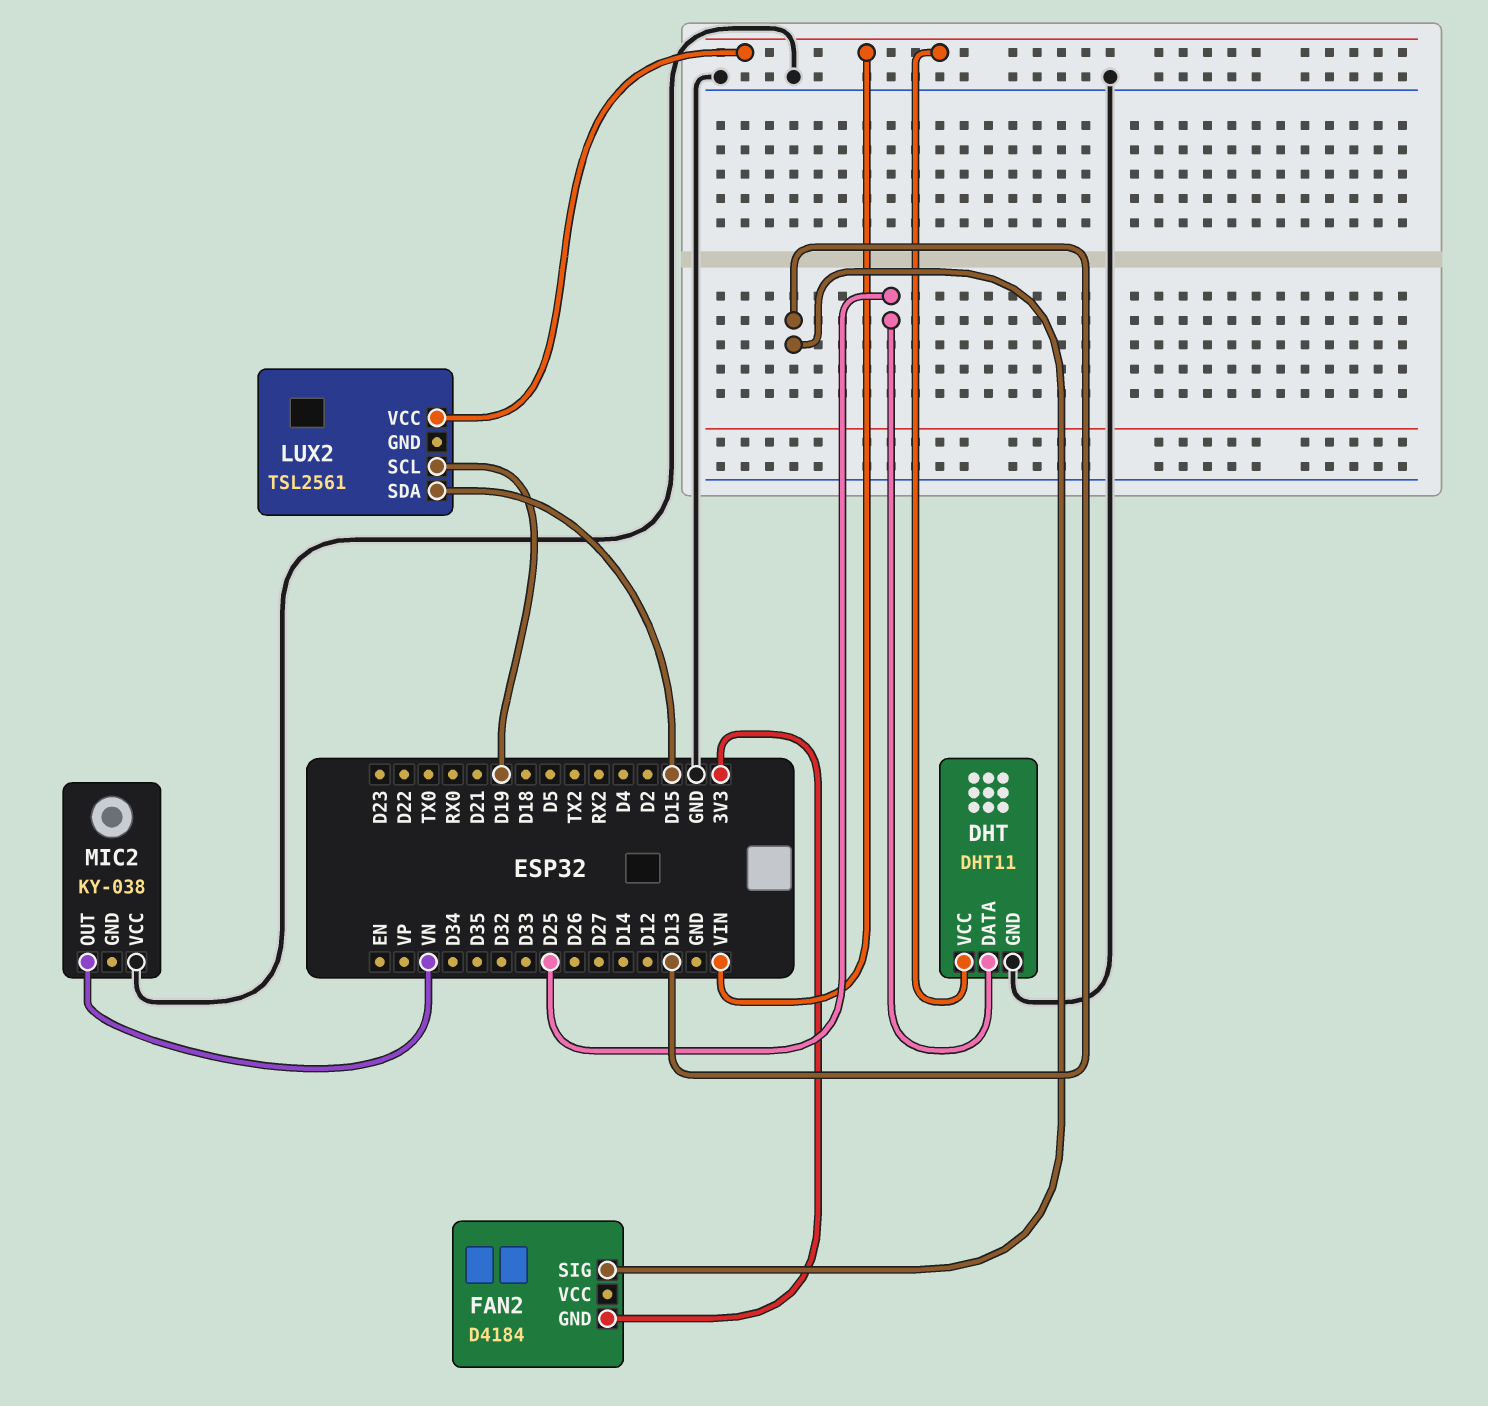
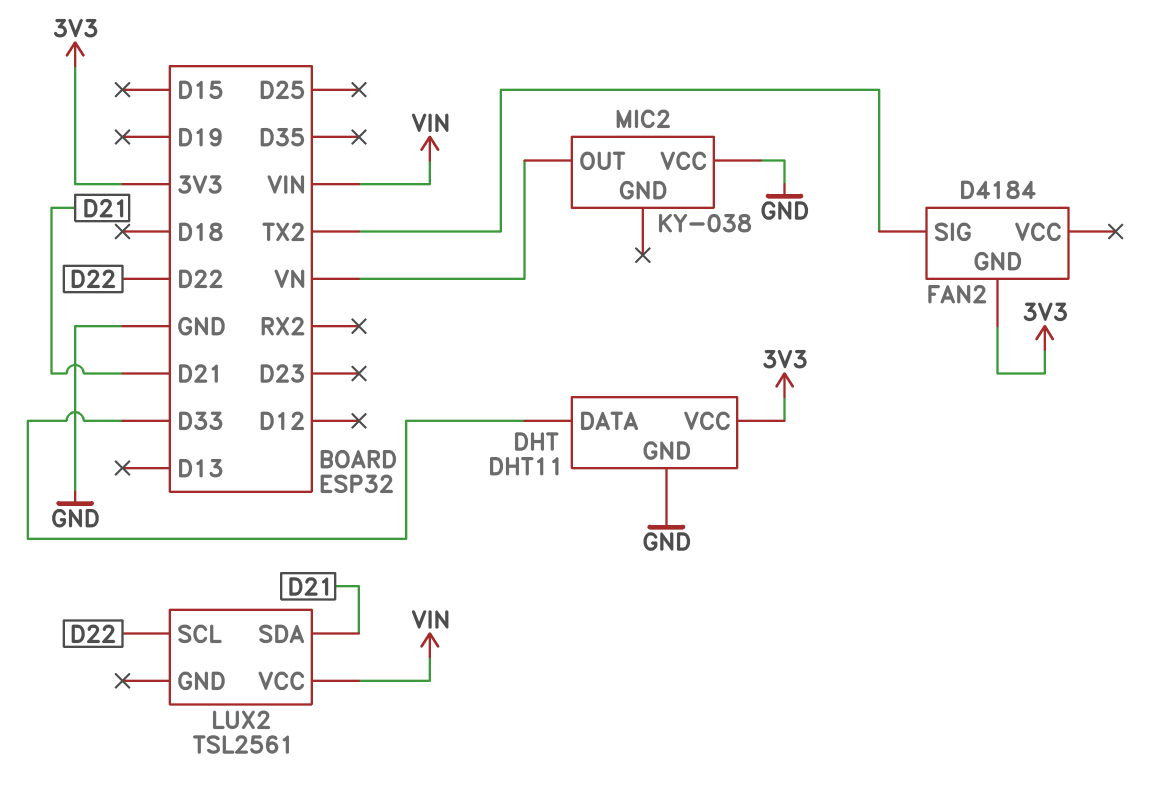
DHT pin DATA: D25 -> D33
DHT pin VCC: VIN -> 3V3
FAN2 pin SIG: D13 -> TX2
LUX2 pin SCL: D19 -> D22
LUX2 pin SDA: D15 -> D21

